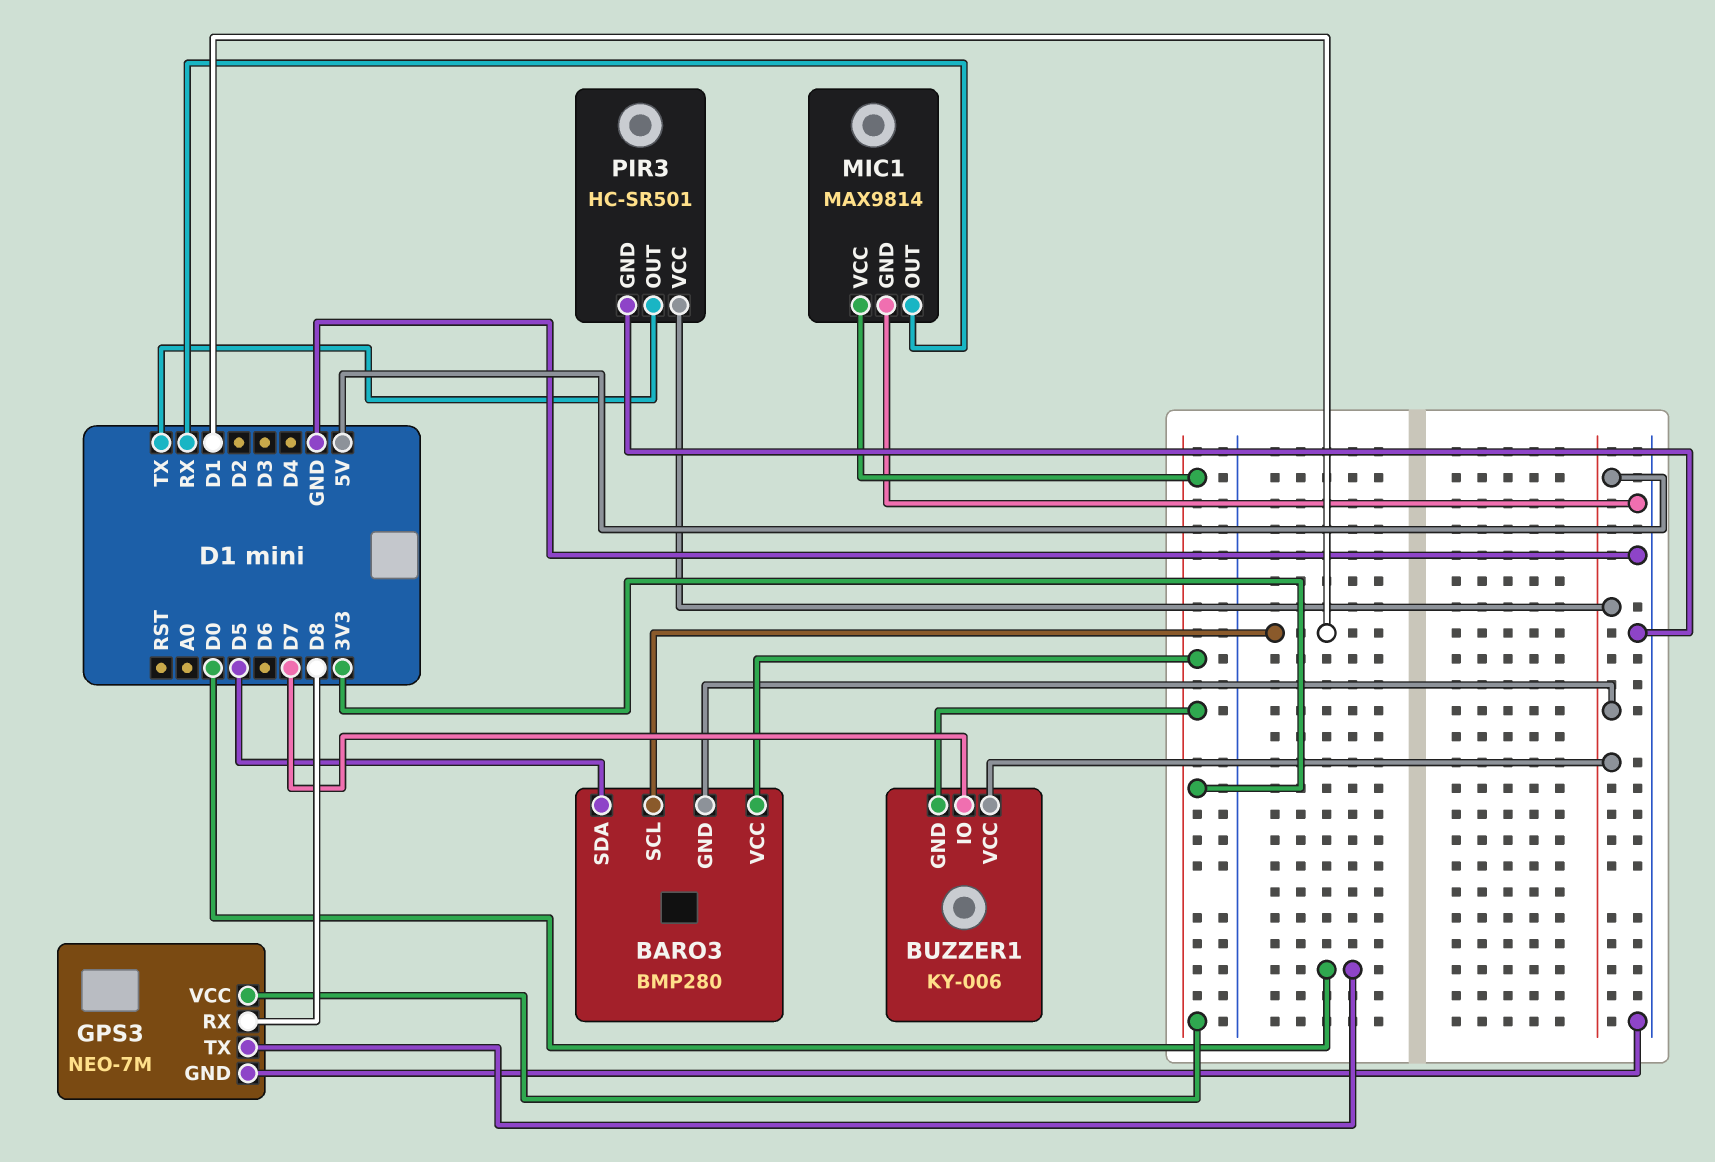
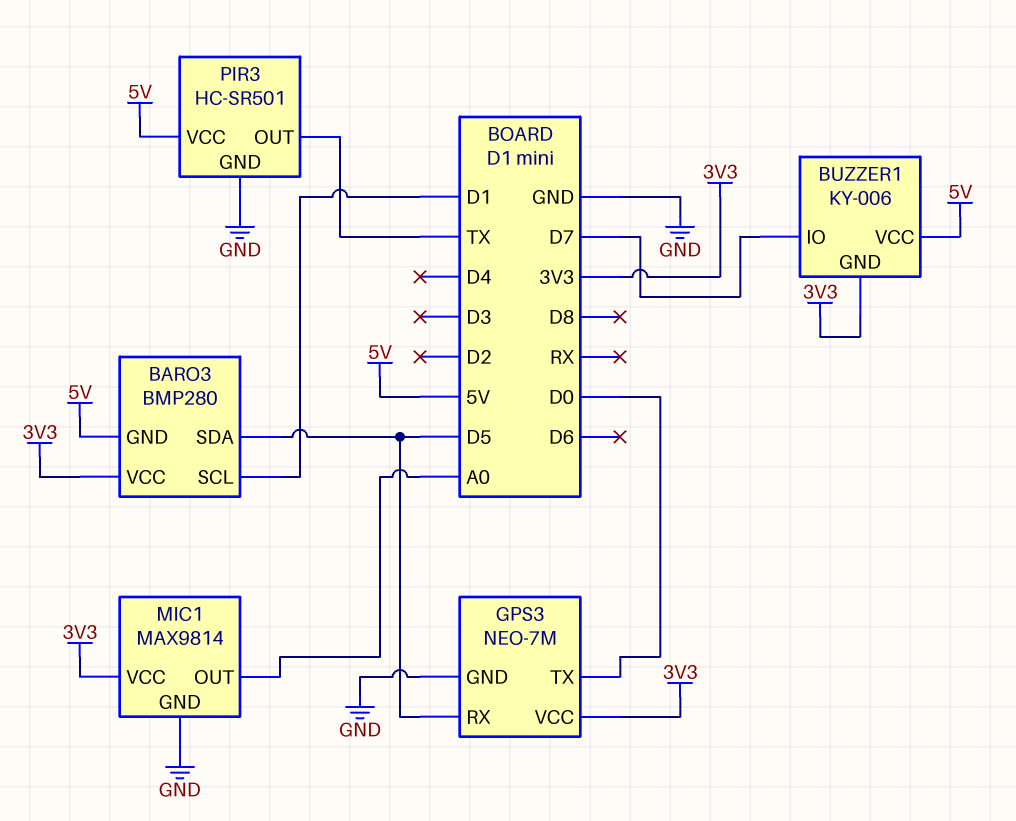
GPS3 pin RX: D8 -> D5
MIC1 pin OUT: RX -> A0

